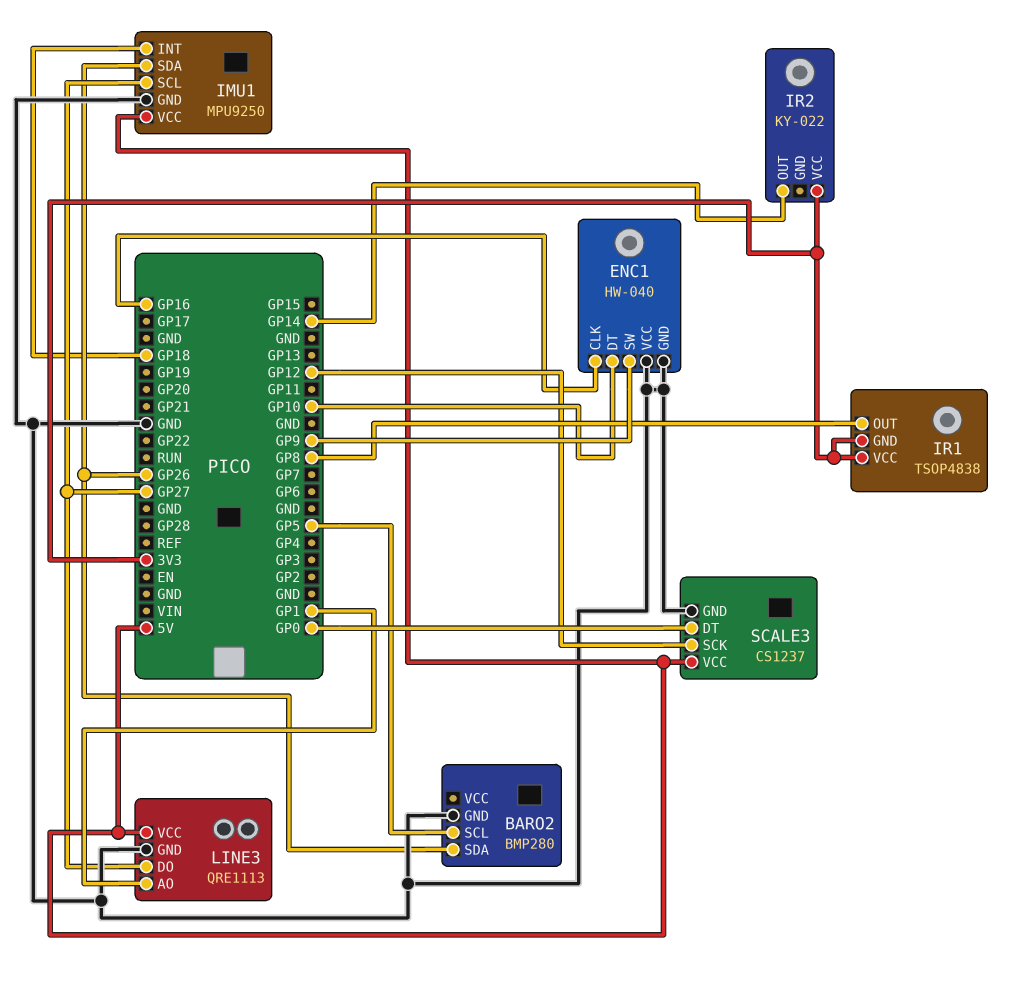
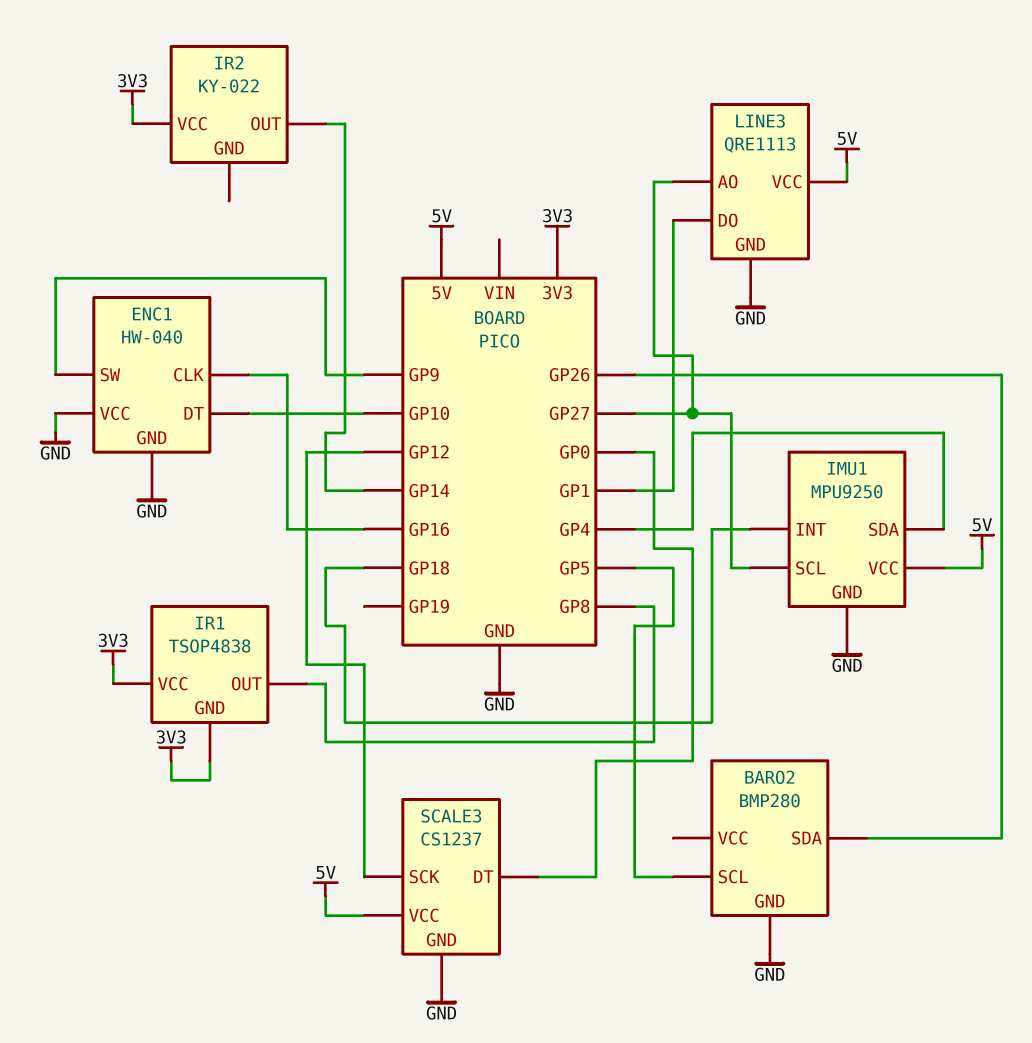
IMU1 pin SDA: GP26 -> GP4
LINE3 pin AO: GP1 -> GP27
LINE3 pin DO: GP27 -> GP1

